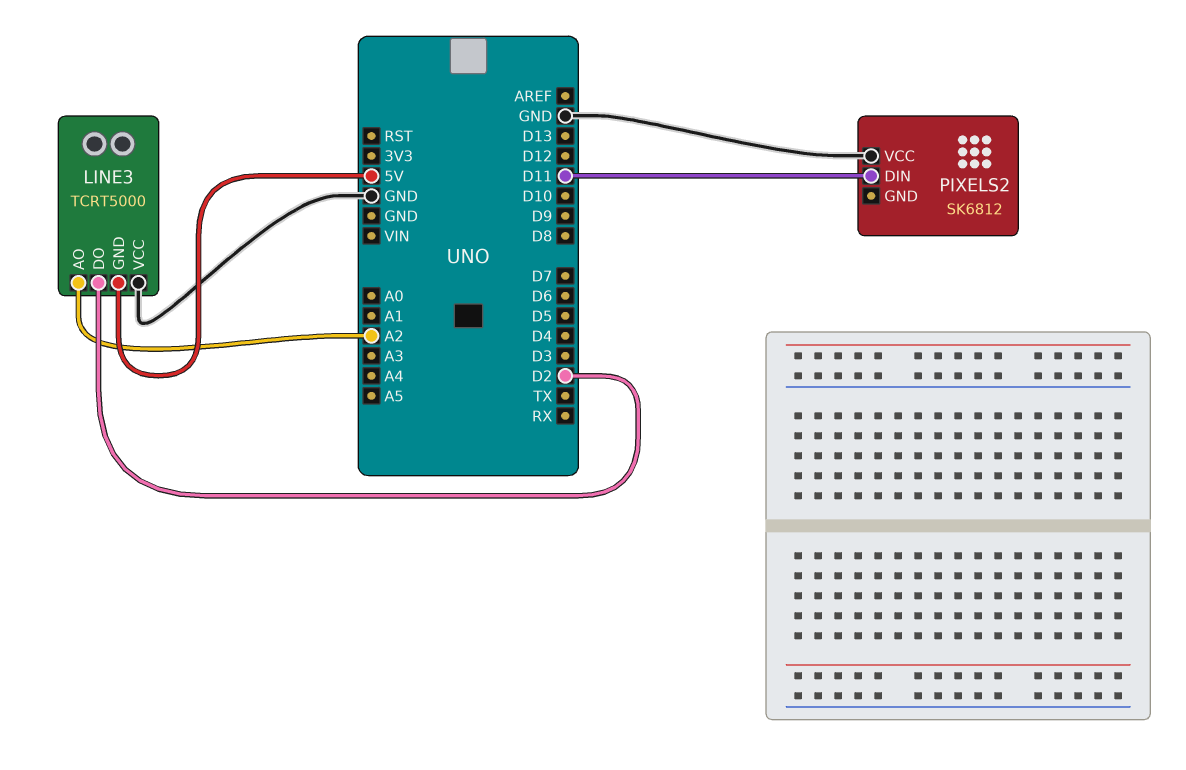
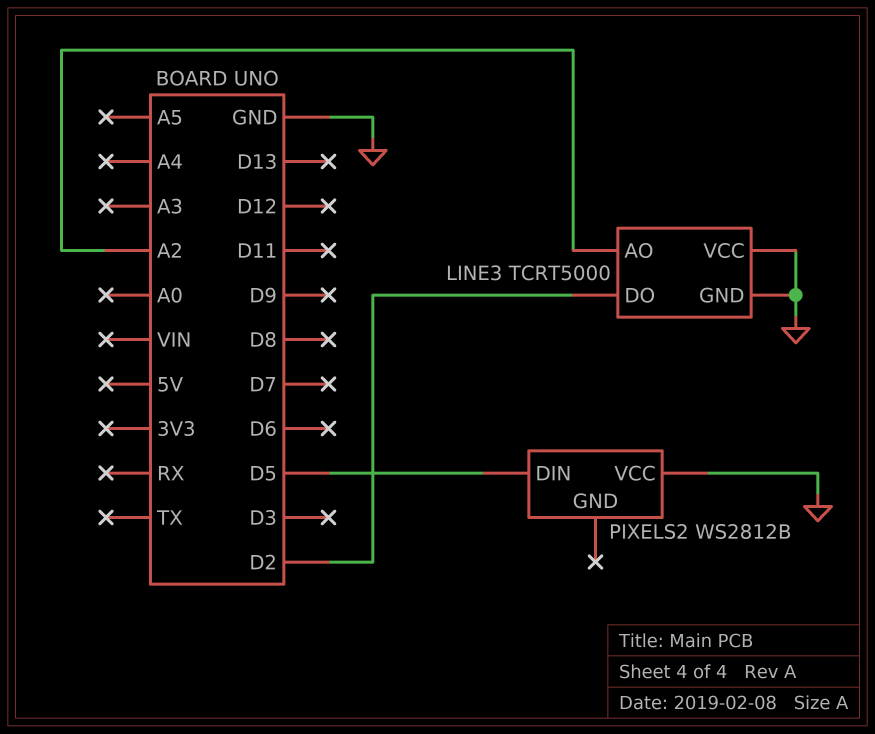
LINE3 pin GND: 5V -> GND
PIXELS2: SK6812 -> WS2812B
PIXELS2 pin DIN: D11 -> D5

